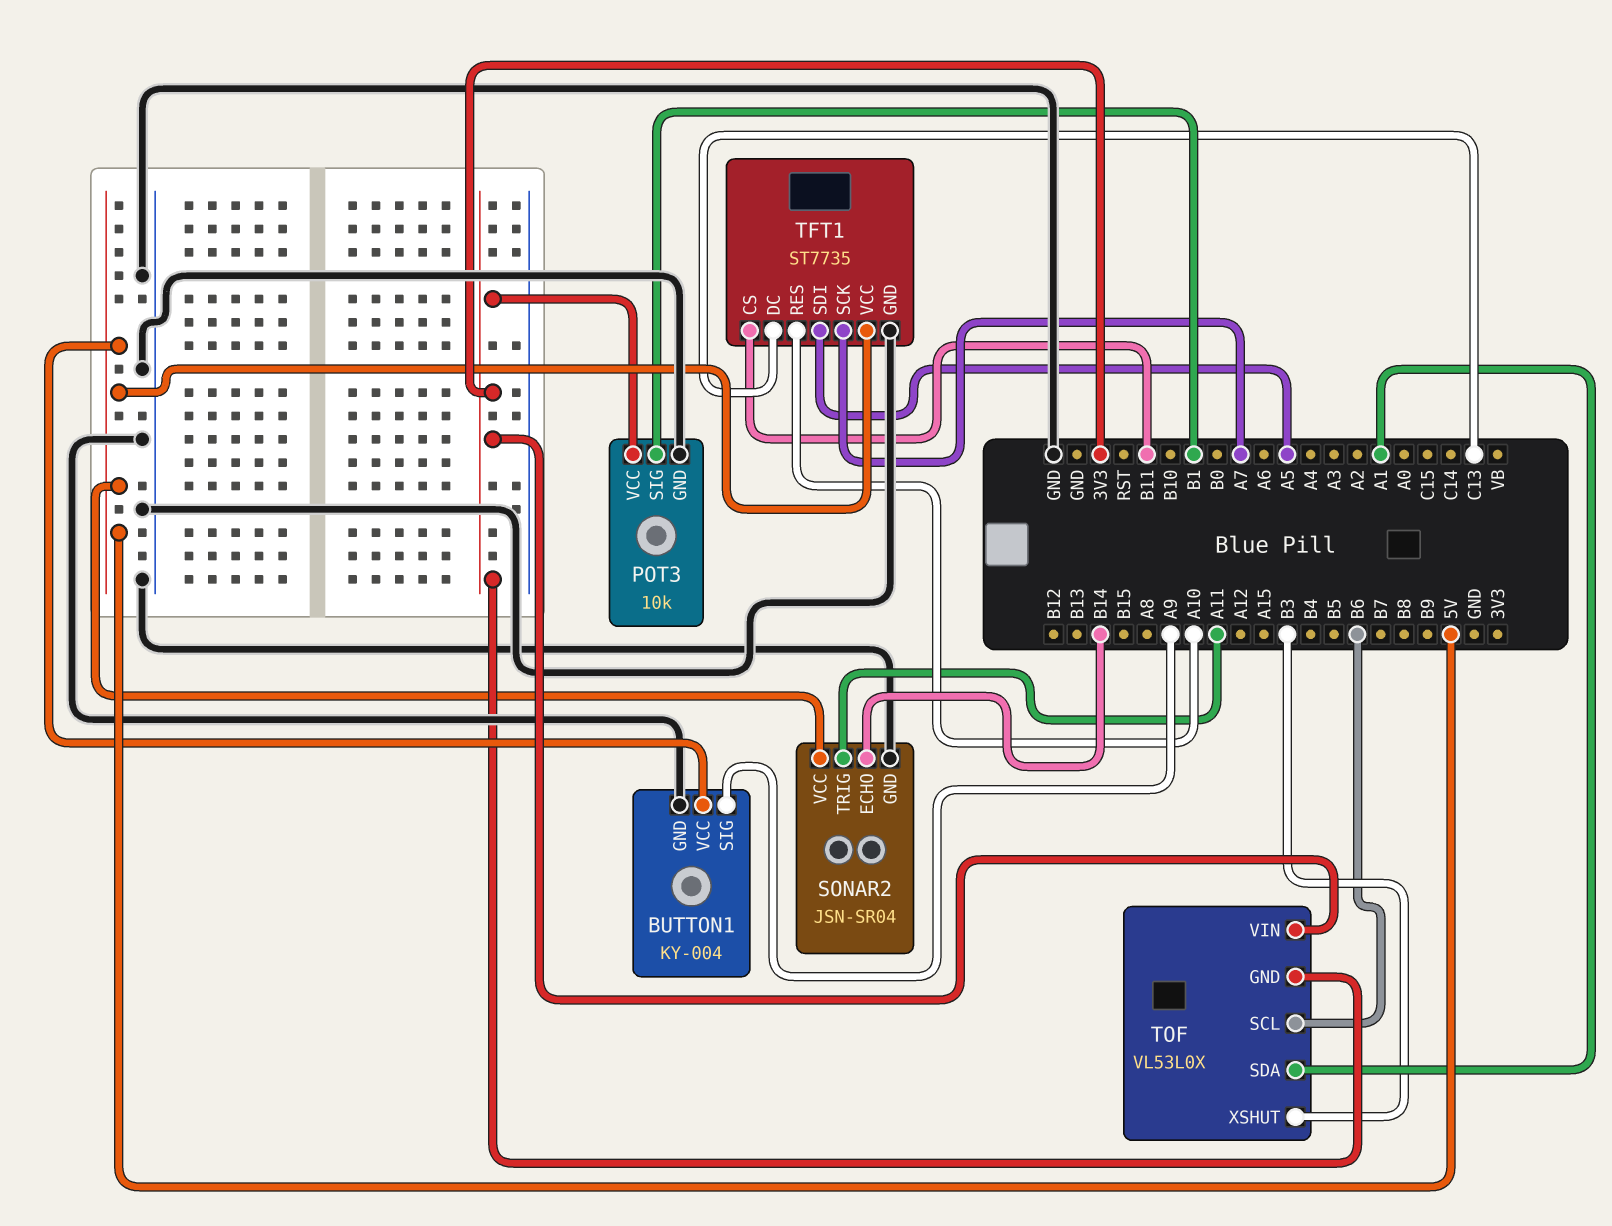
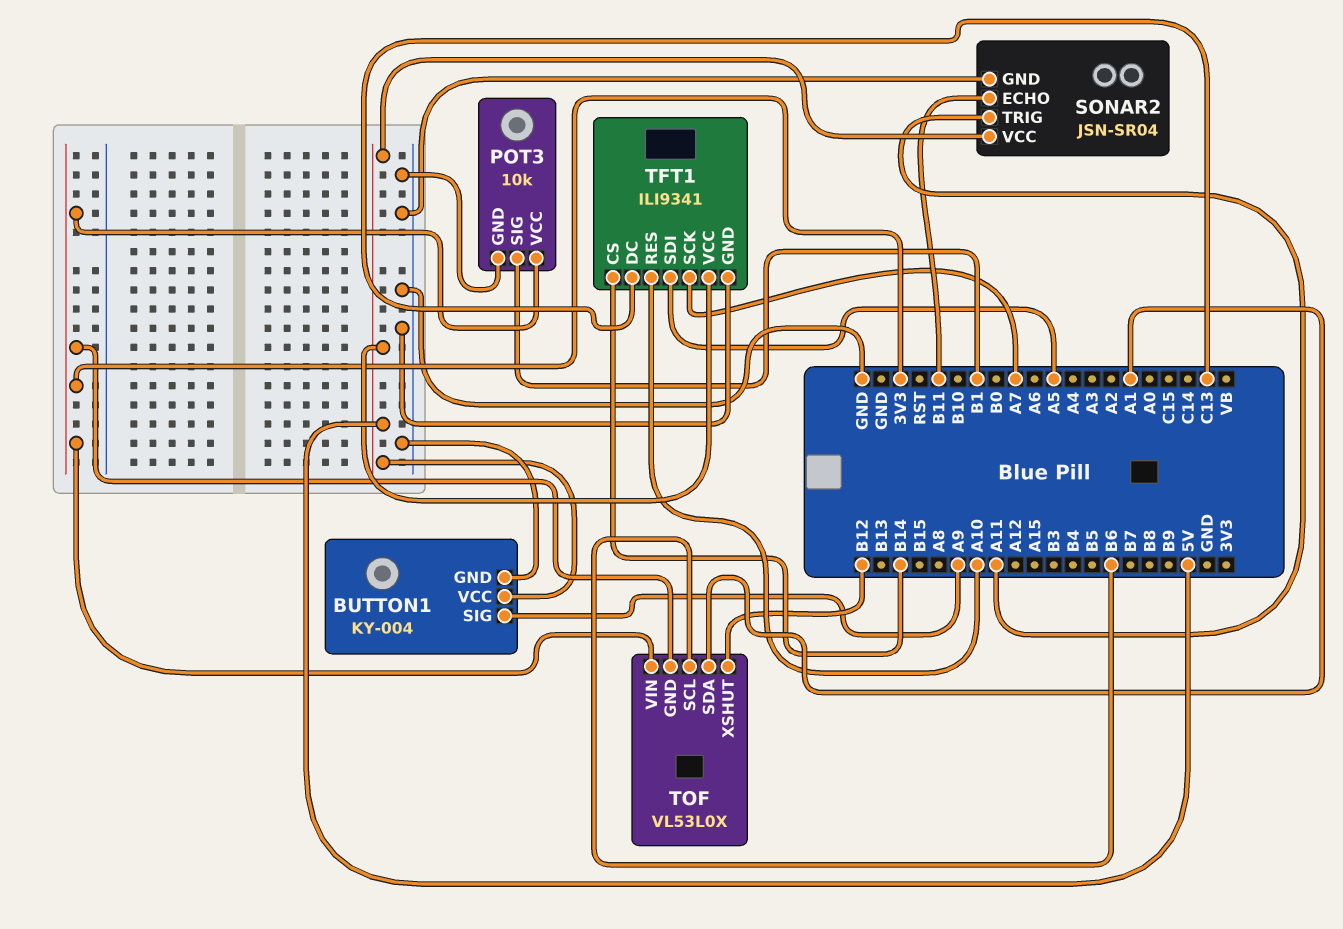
SONAR2 pin ECHO: B14 -> B11
TFT1: ST7735 -> ILI9341
TFT1 pin CS: B11 -> B14
TOF pin XSHUT: B3 -> B12

